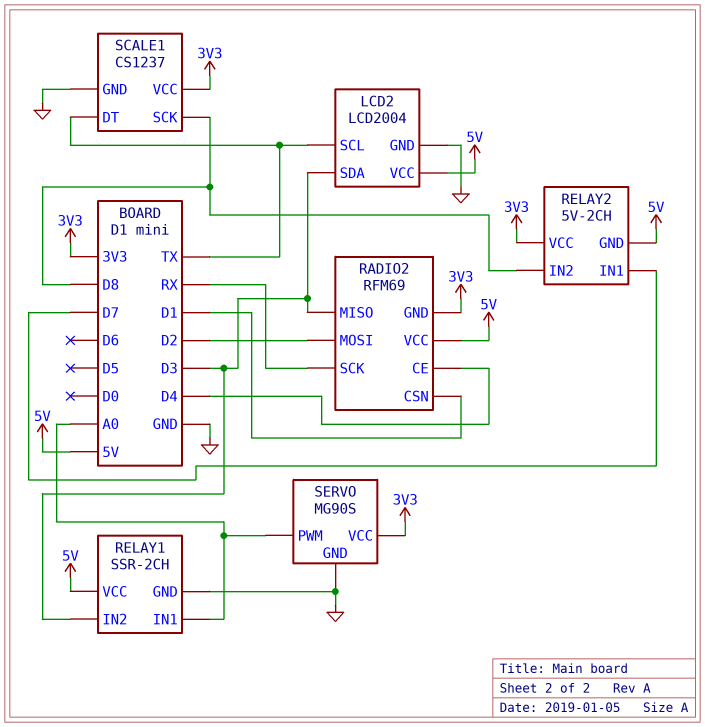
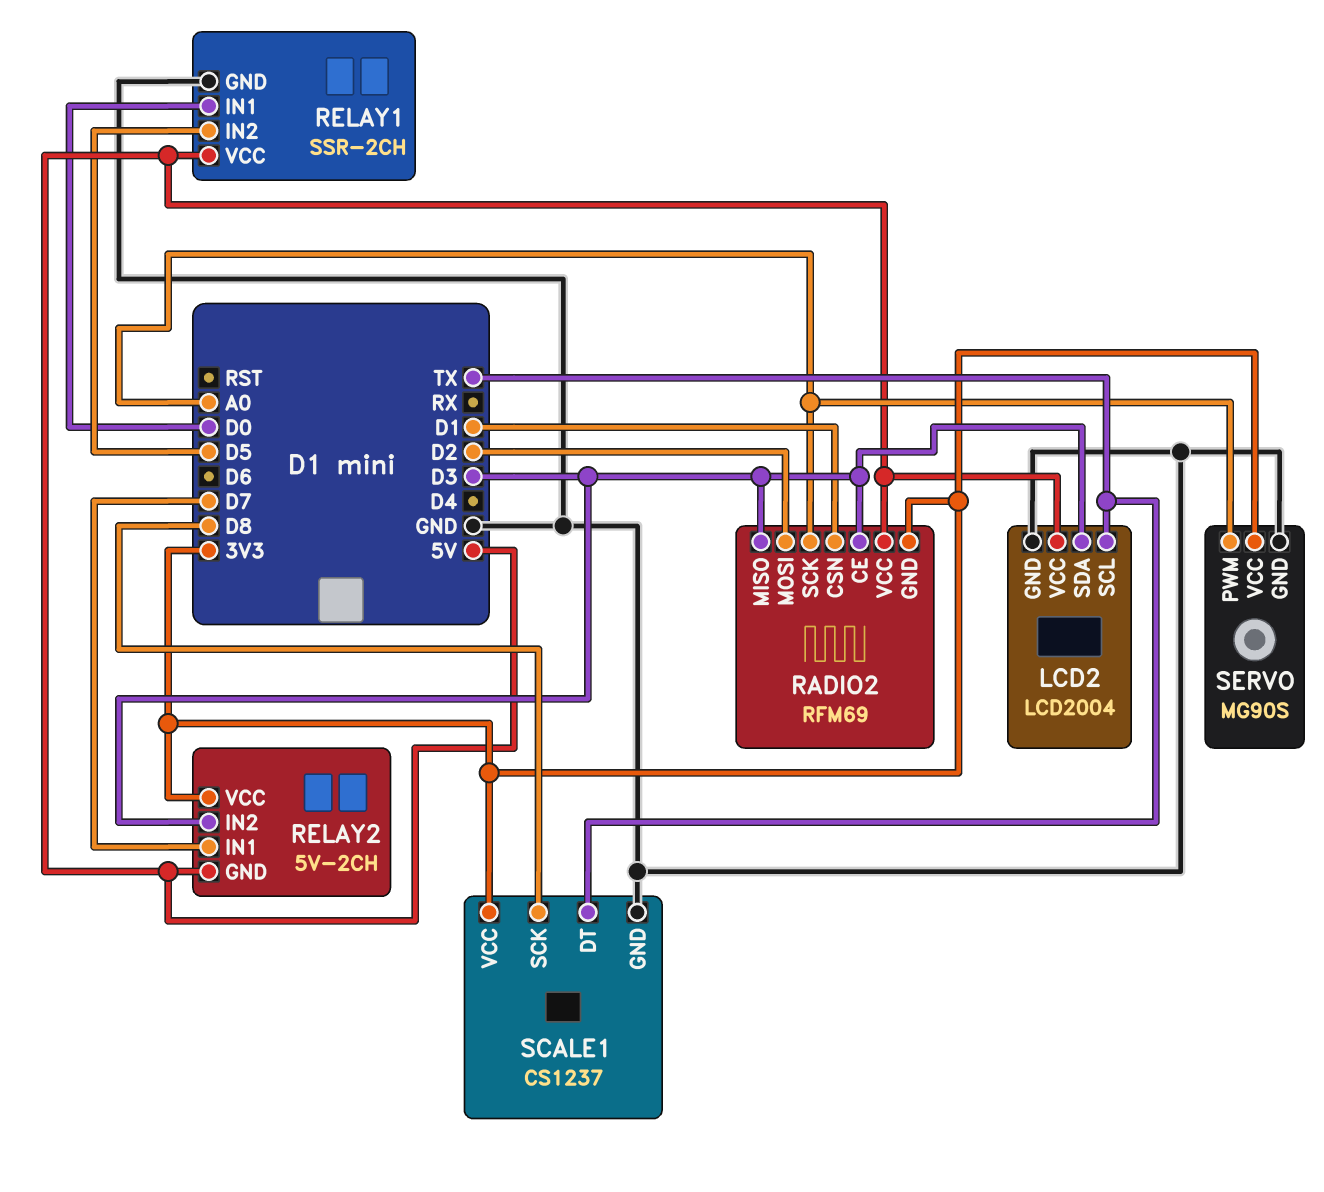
RADIO2 pin CE: D4 -> D3
RADIO2 pin SCK: RX -> A0
RELAY1 pin IN1: A0 -> D0
RELAY1 pin IN2: D3 -> D5
RELAY2 pin IN2: D8 -> D3

